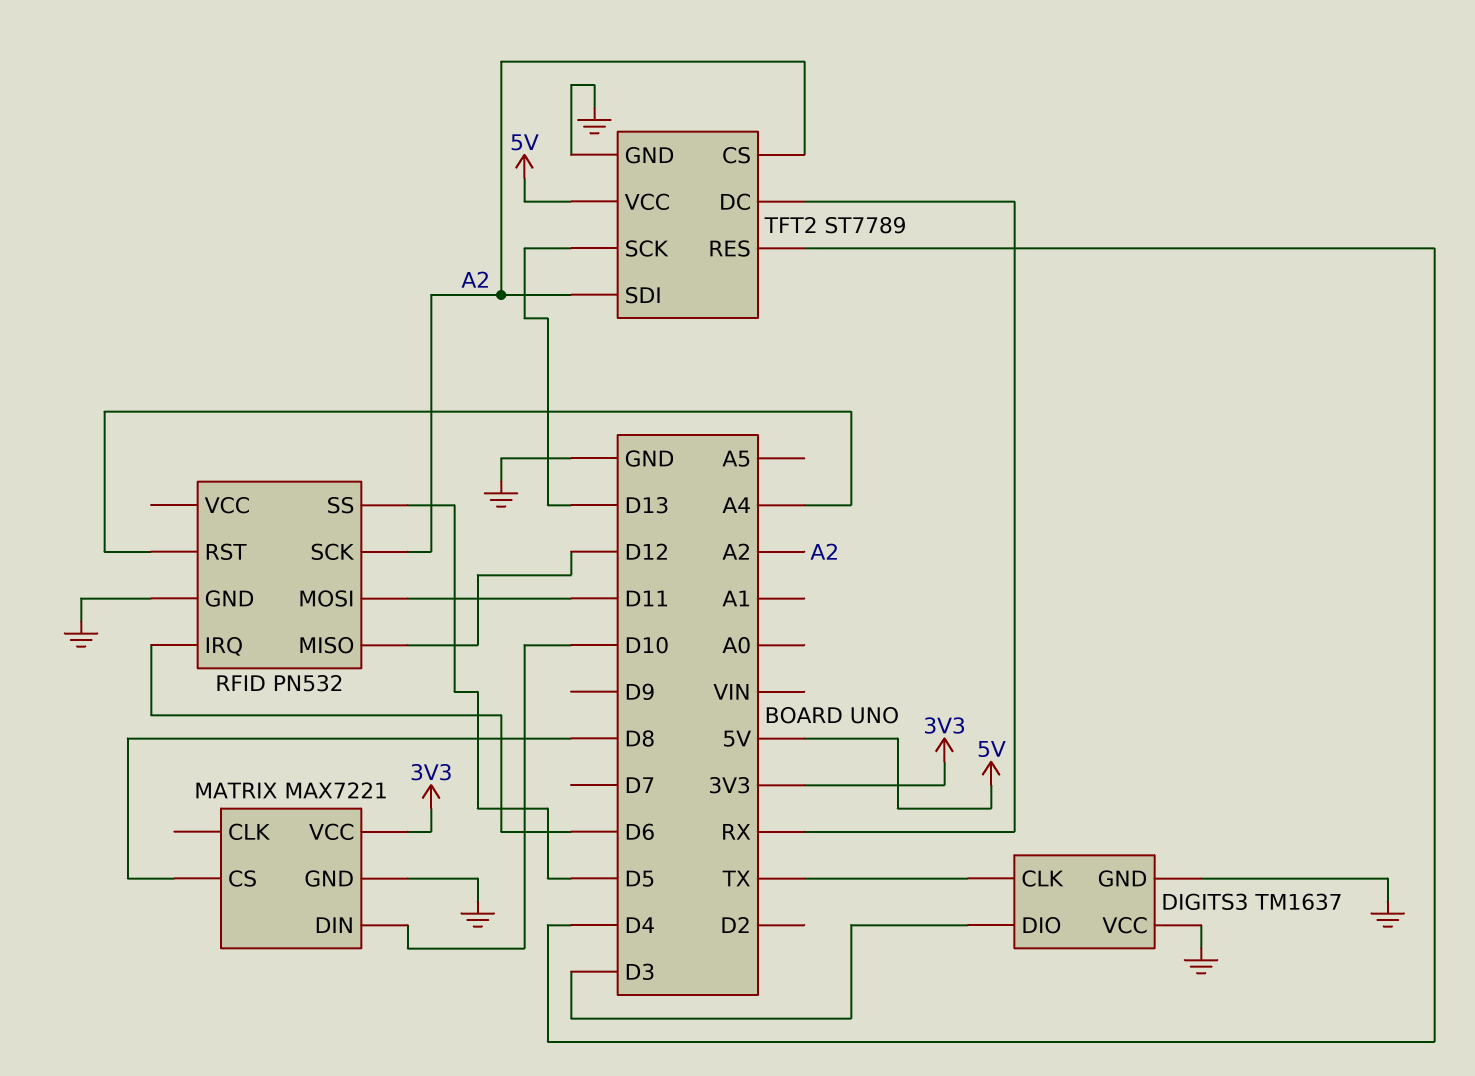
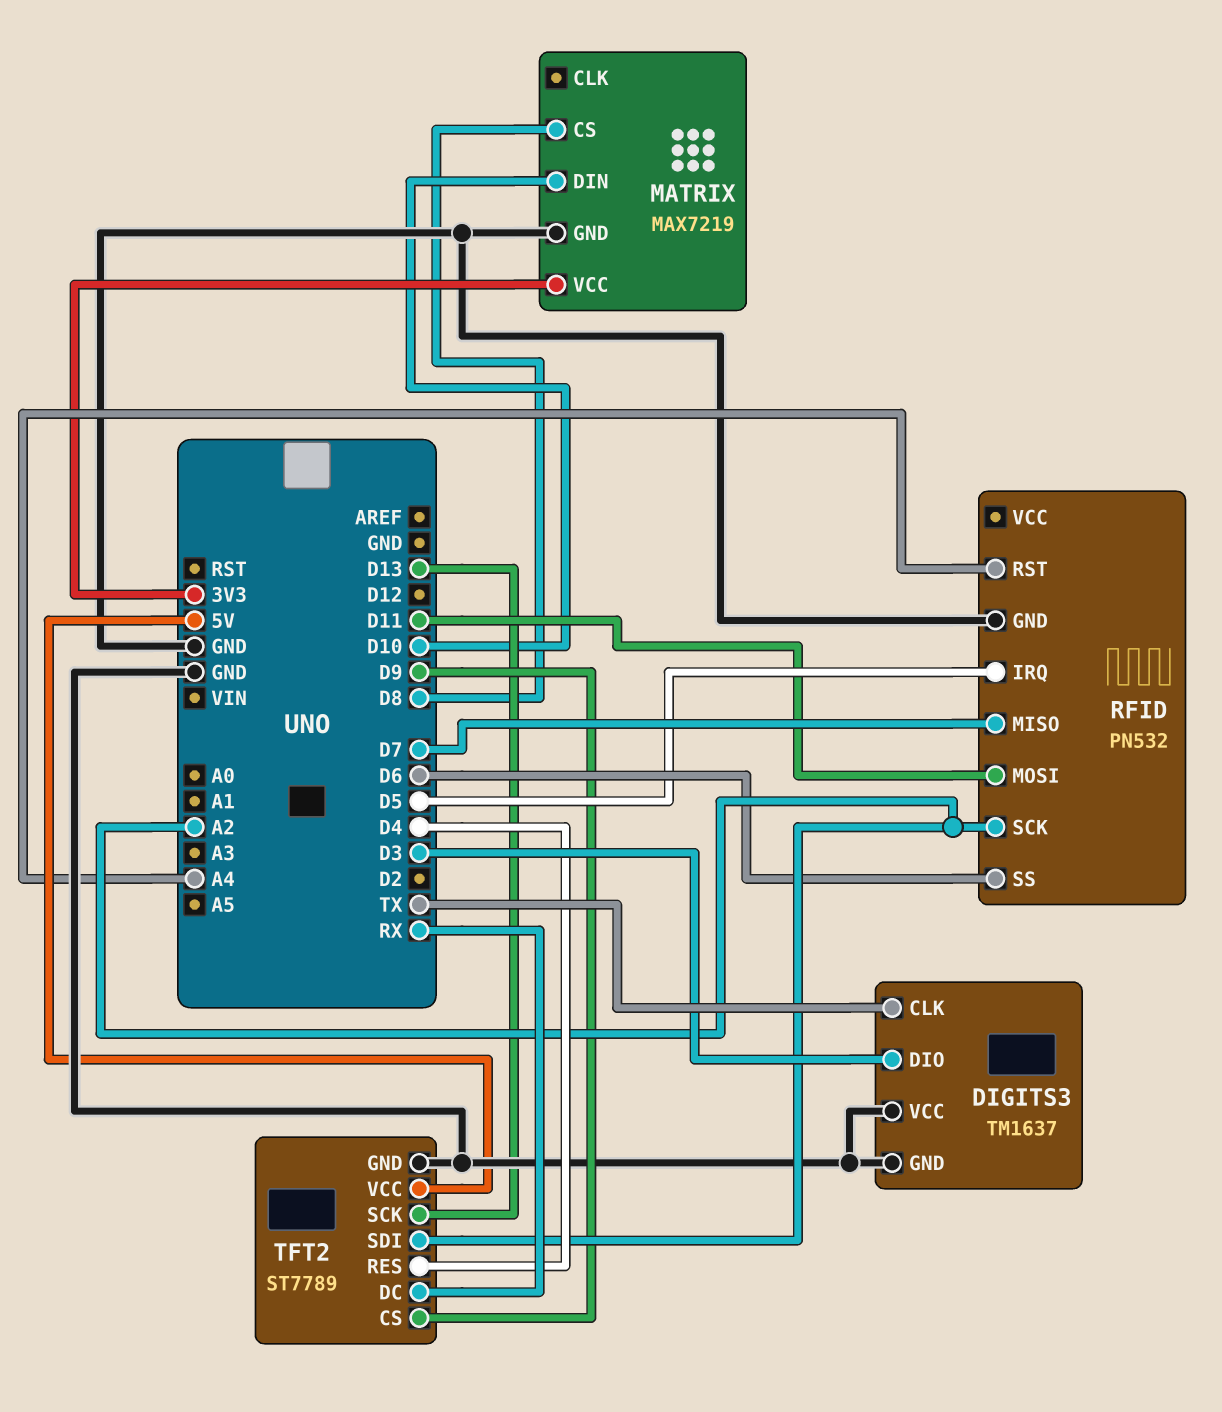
MATRIX: MAX7221 -> MAX7219
RFID pin IRQ: D6 -> D5
RFID pin MISO: D12 -> D7
RFID pin SS: D5 -> D6
TFT2 pin CS: A2 -> D9

